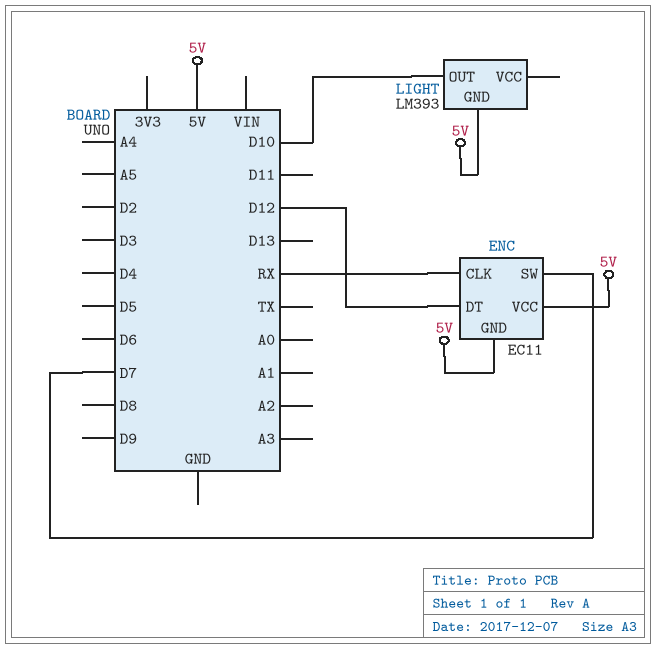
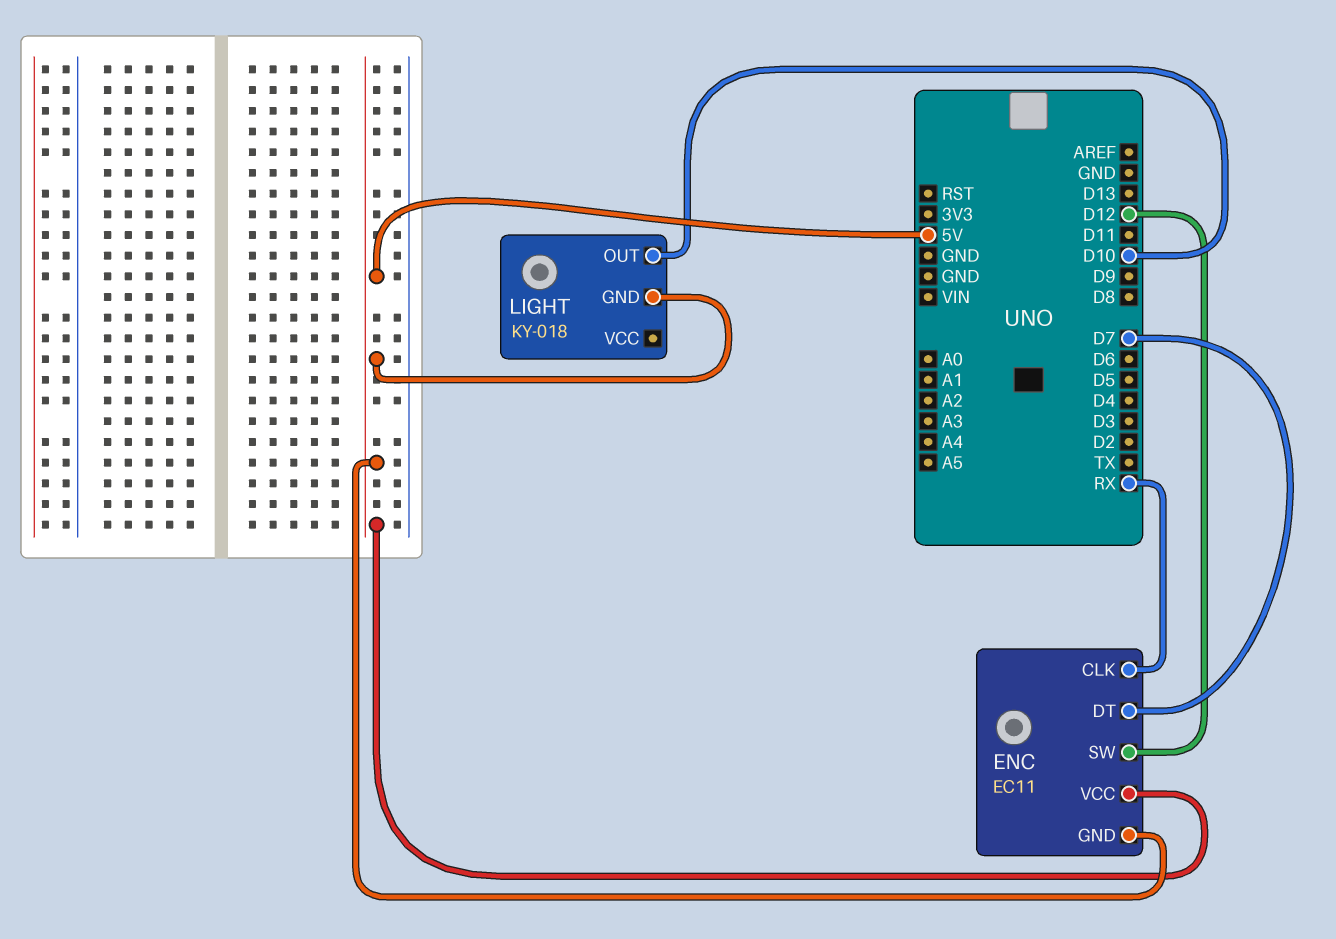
ENC pin DT: D12 -> D7
ENC pin SW: D7 -> D12
LIGHT: LM393 -> KY-018

